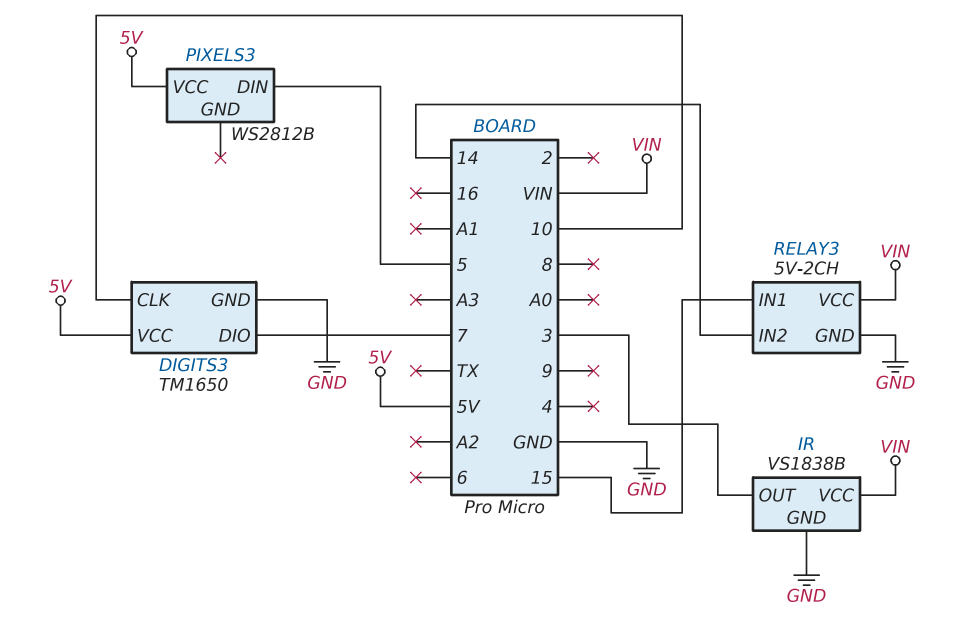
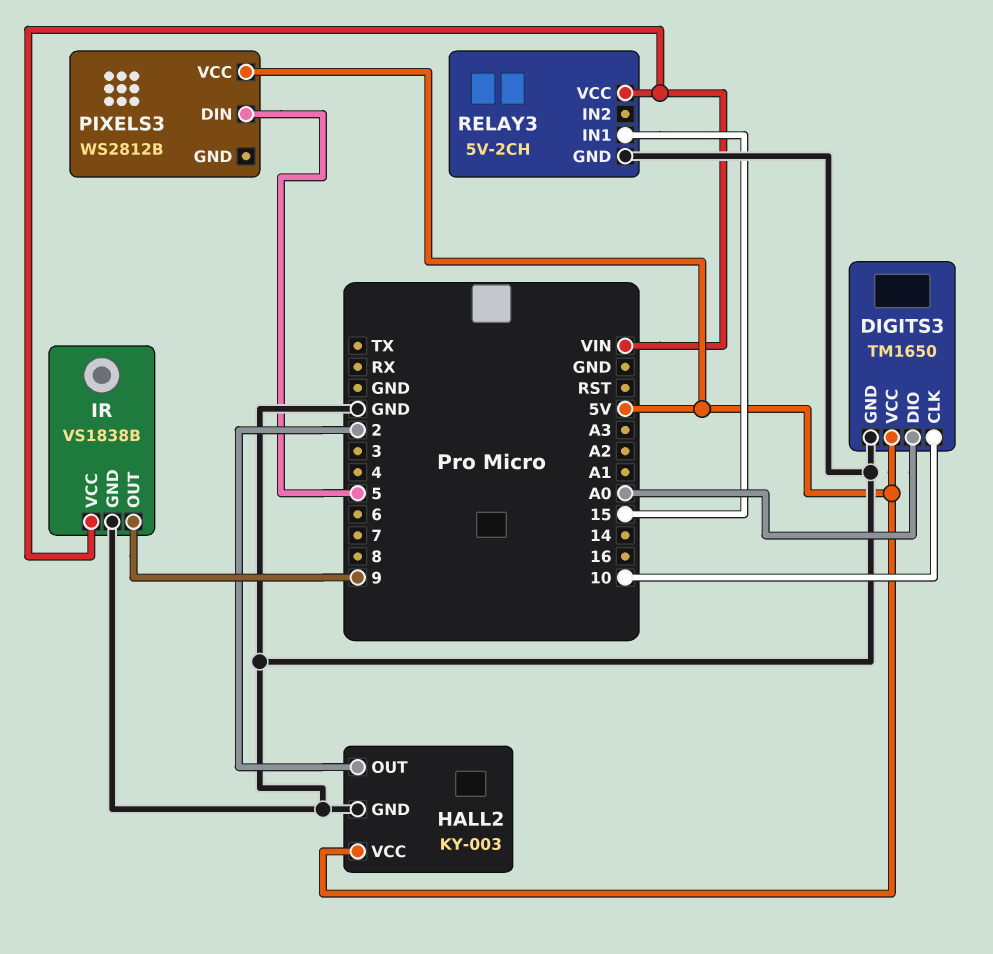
DIGITS3 pin DIO: 7 -> A0
HALL2: none -> KY-003
HALL2 pin GND: none -> GND
HALL2 pin OUT: none -> 2
HALL2 pin VCC: none -> 5V
IR pin OUT: 3 -> 9
RELAY3 pin IN2: 14 -> none

